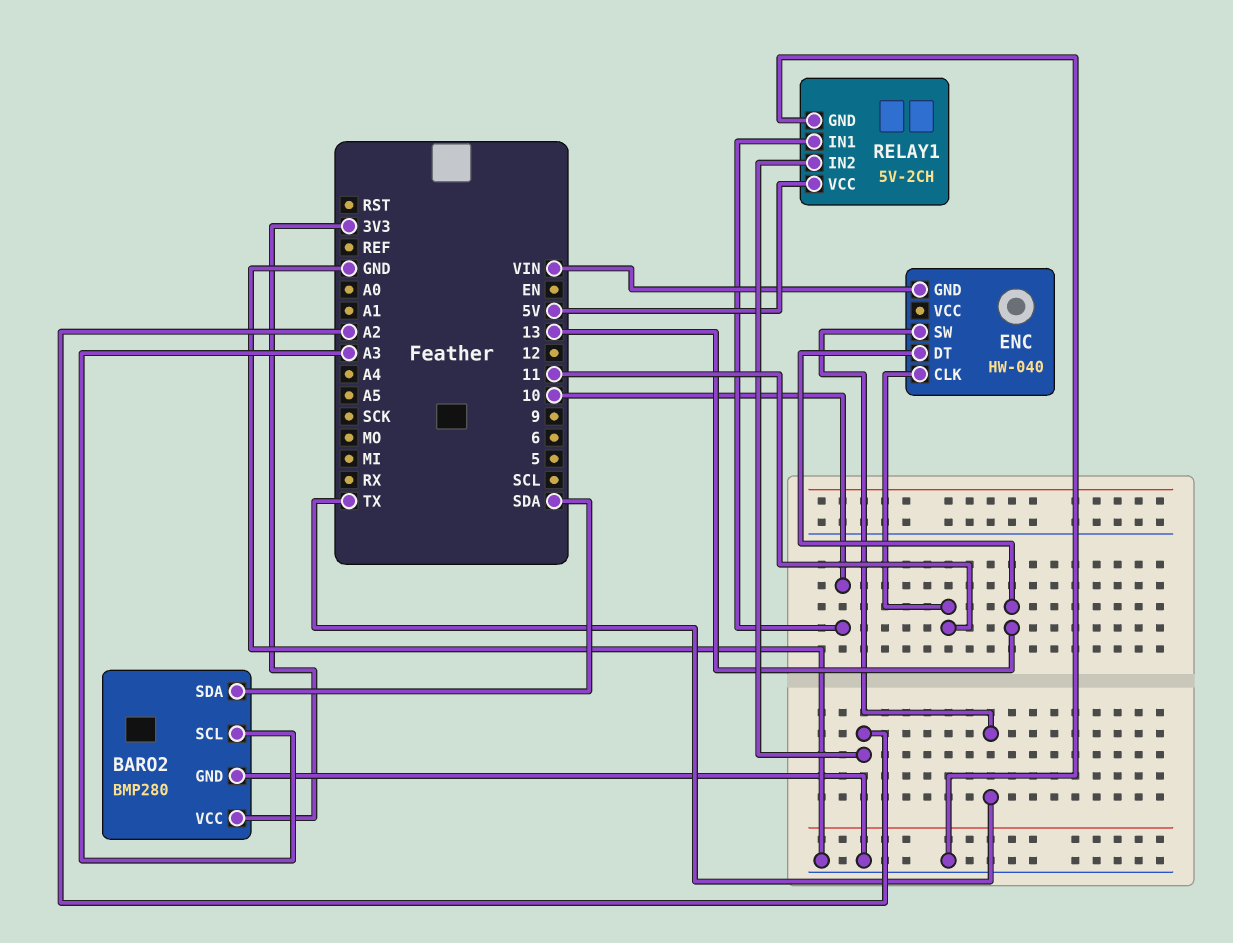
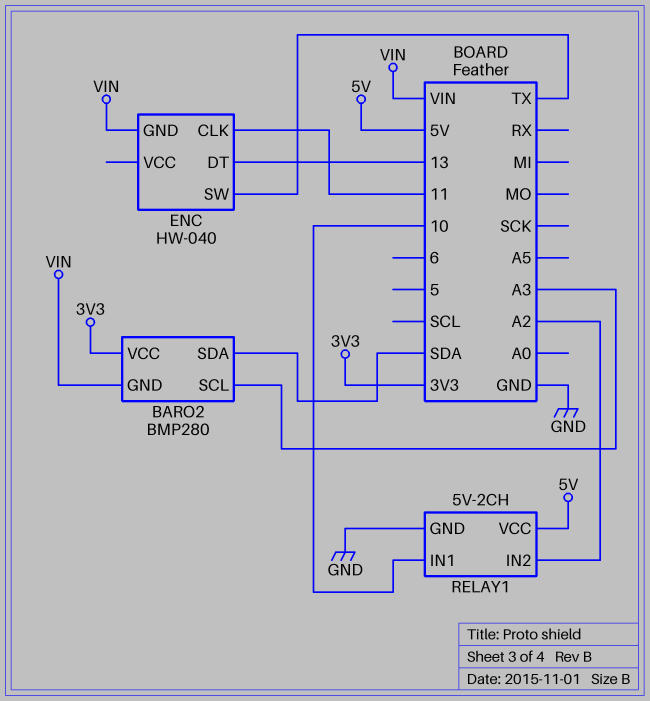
BARO2 pin GND: GND -> VIN

